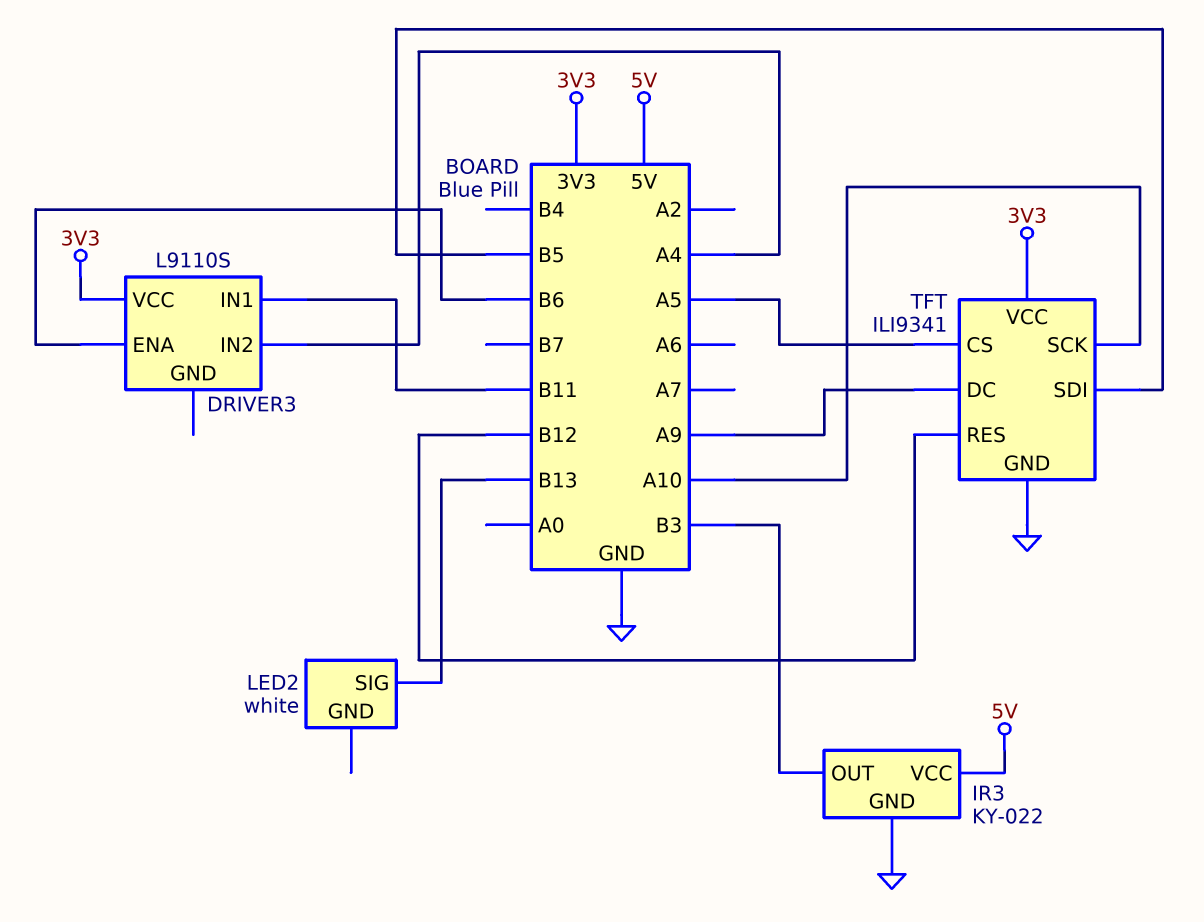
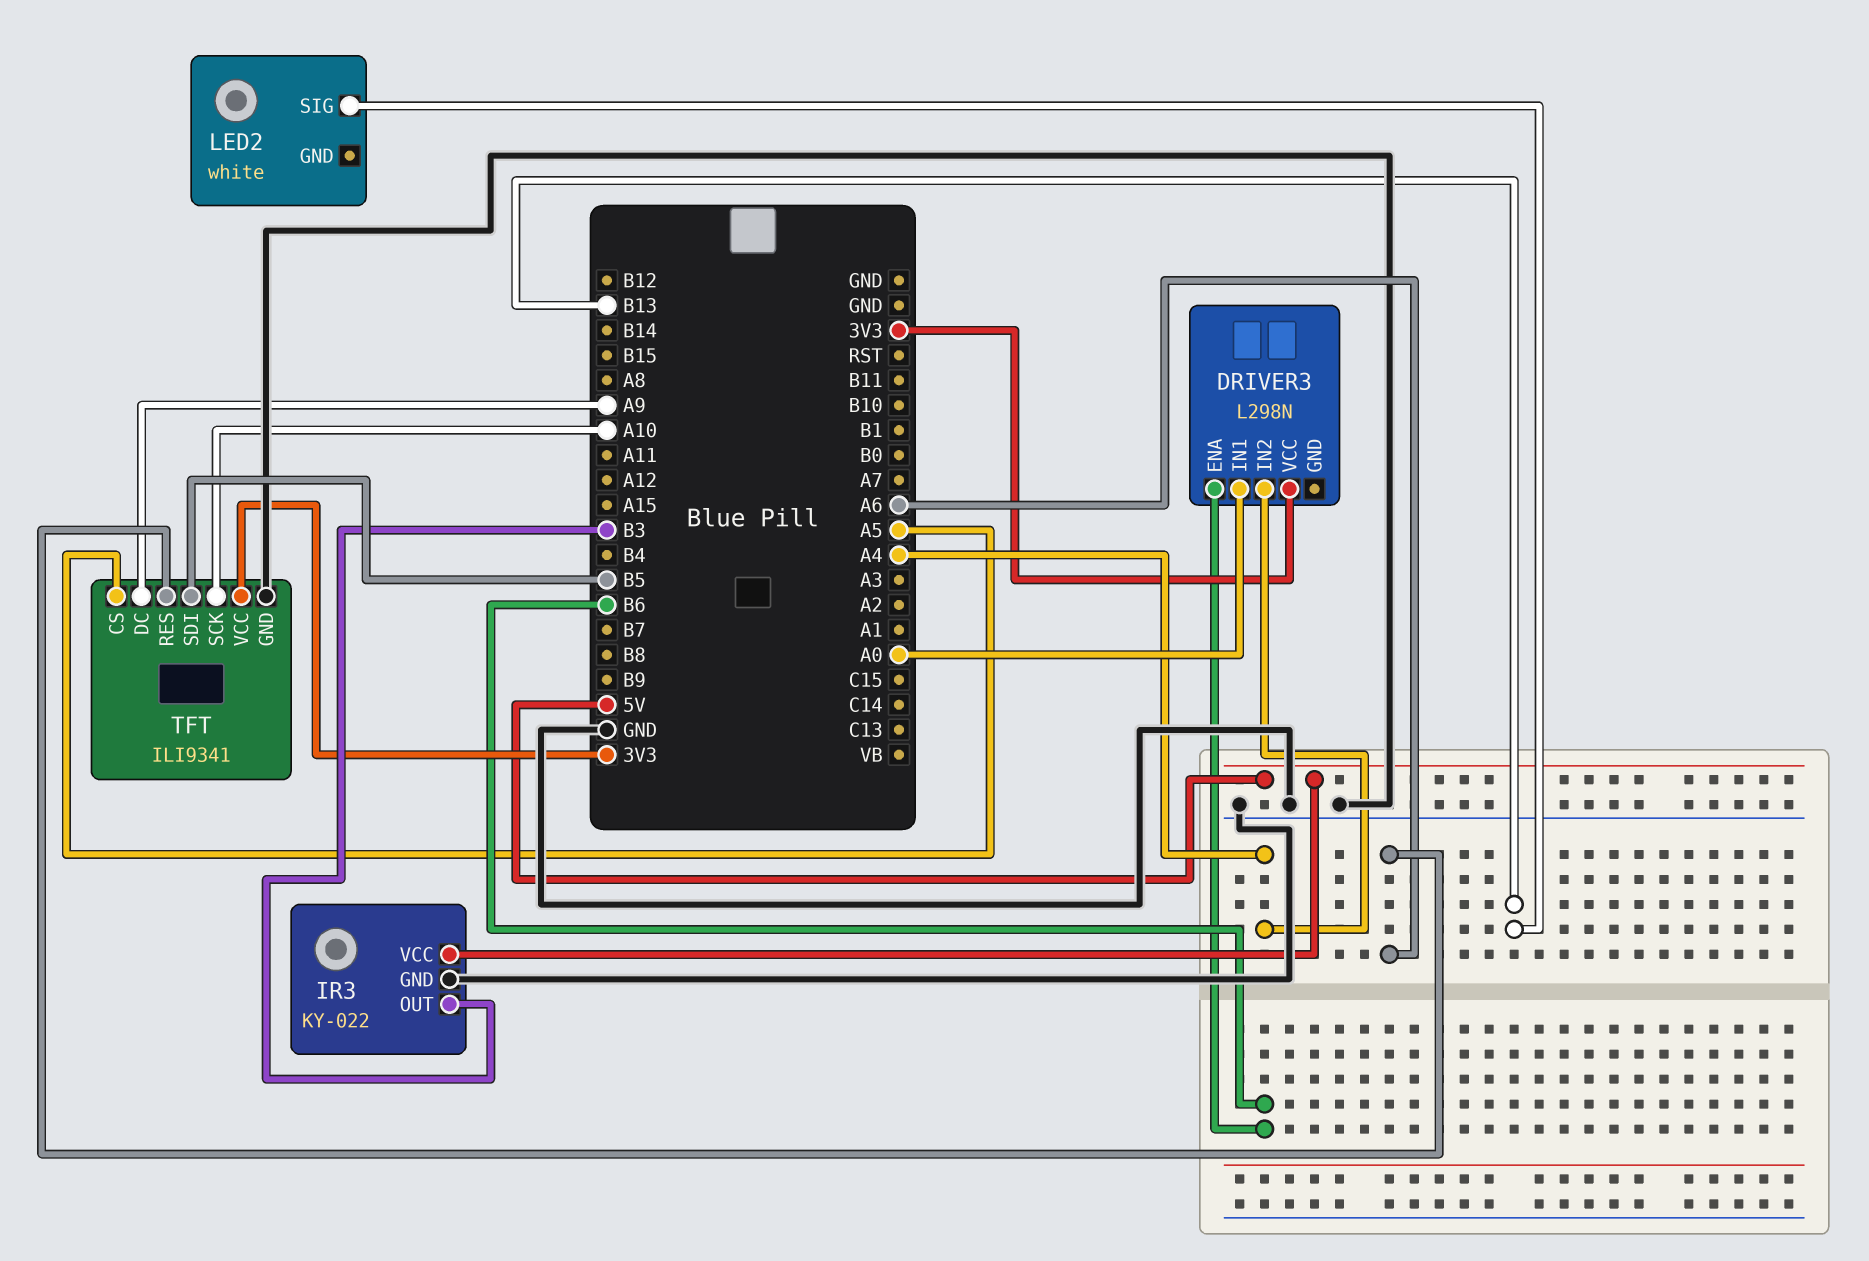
DRIVER3: L9110S -> L298N
DRIVER3 pin IN1: B11 -> A0
TFT pin RES: B12 -> A6

